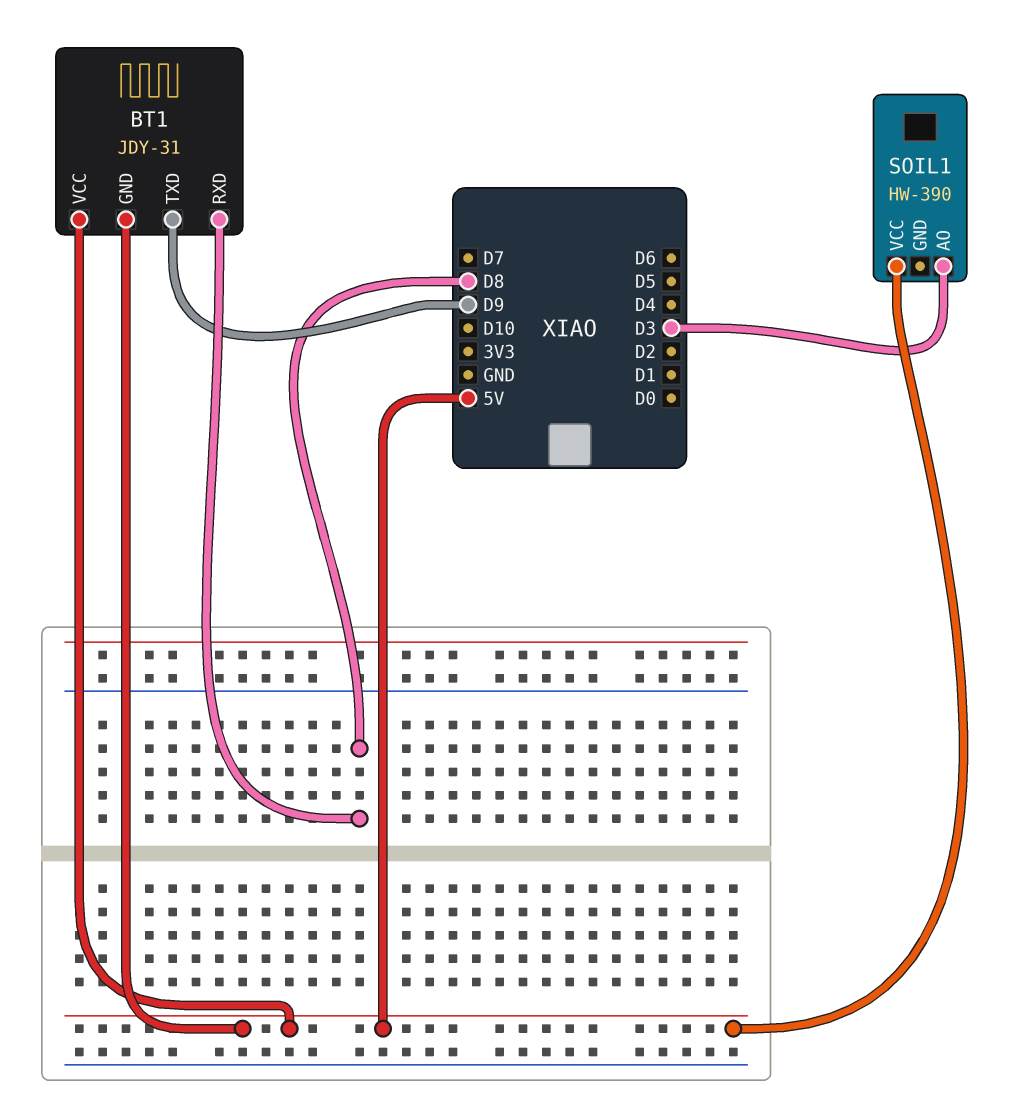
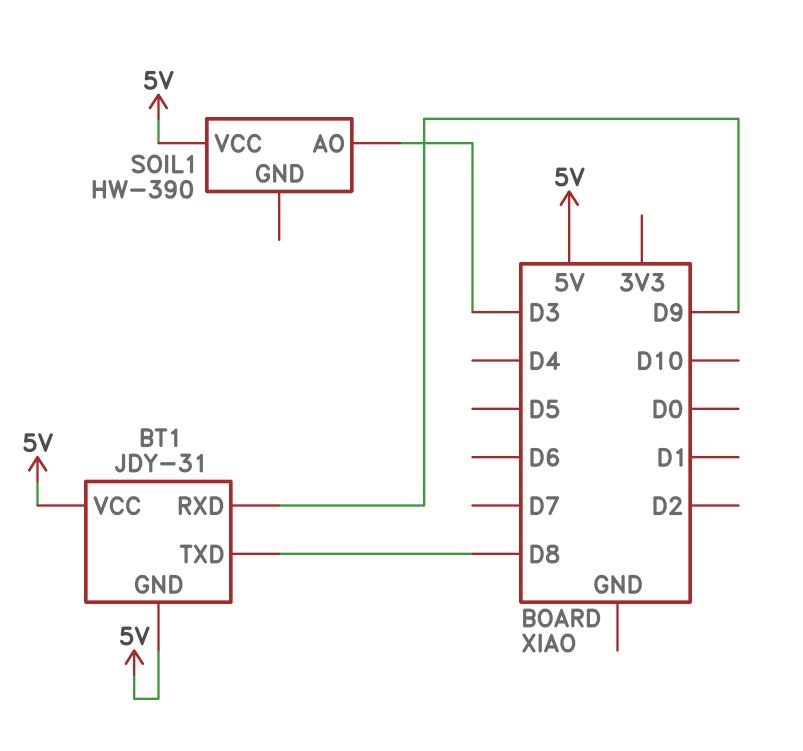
BT1 pin RXD: D8 -> D9
BT1 pin TXD: D9 -> D8

